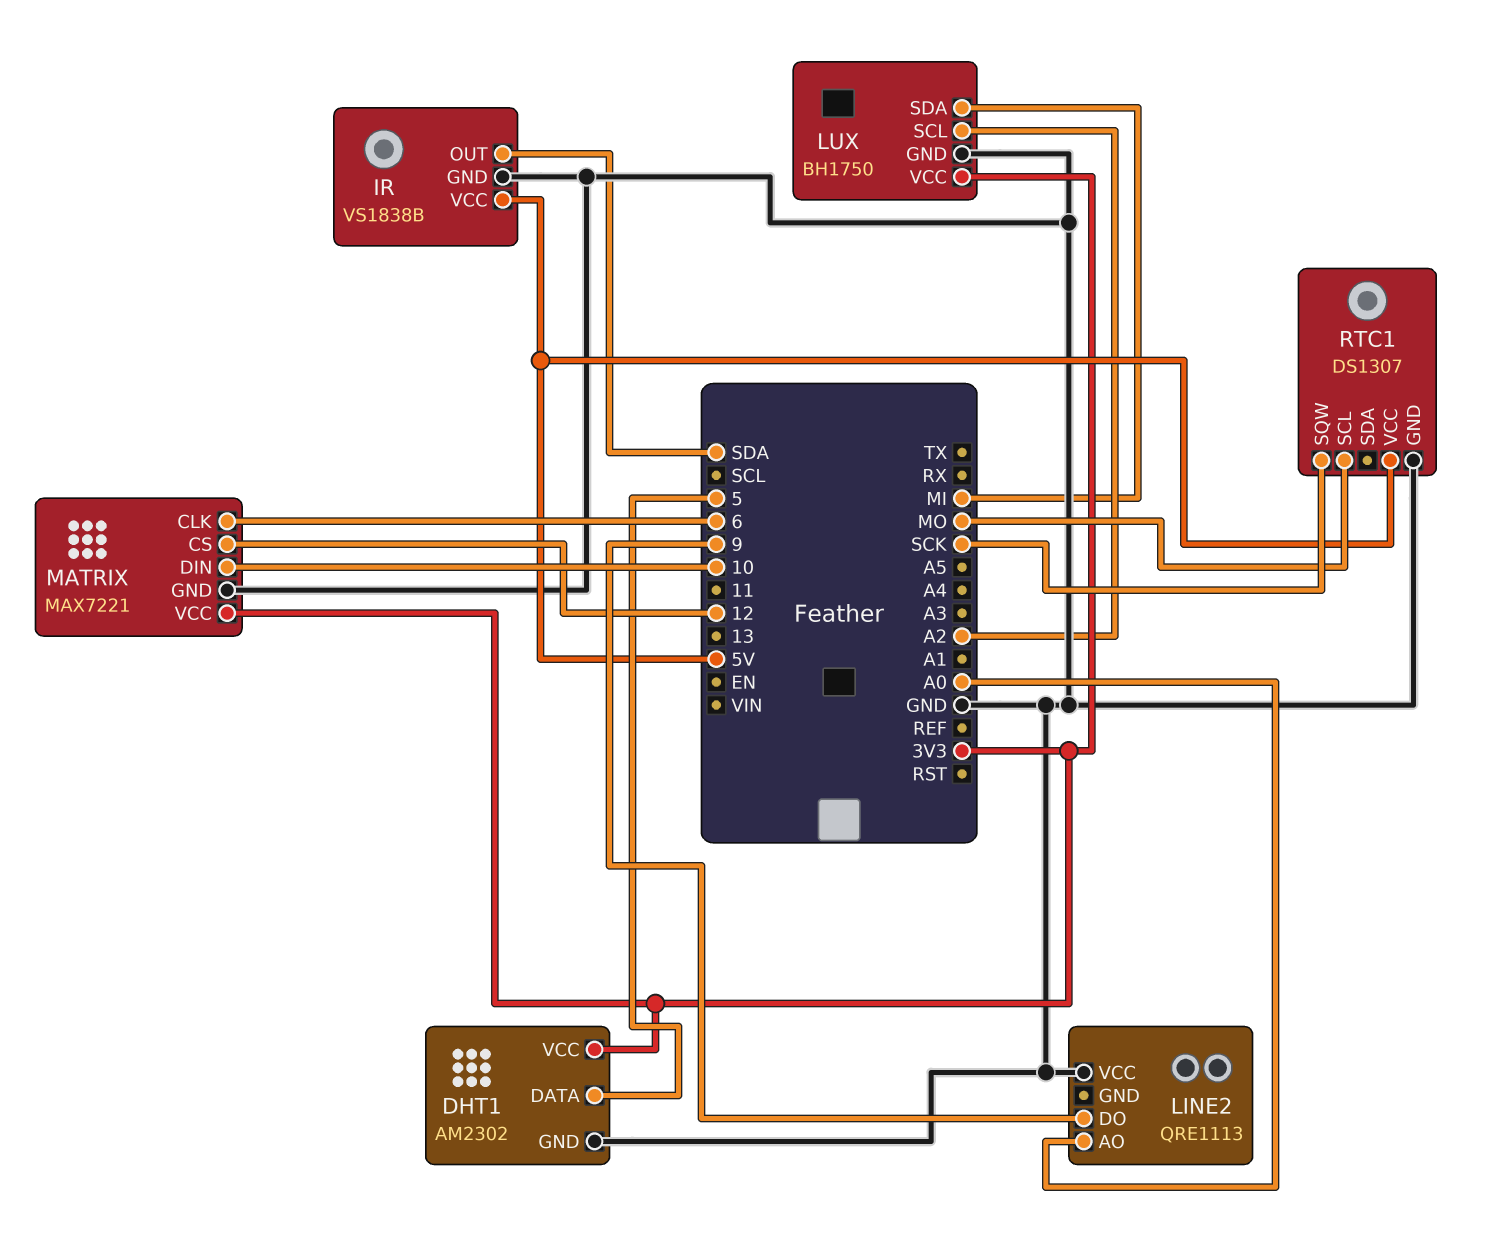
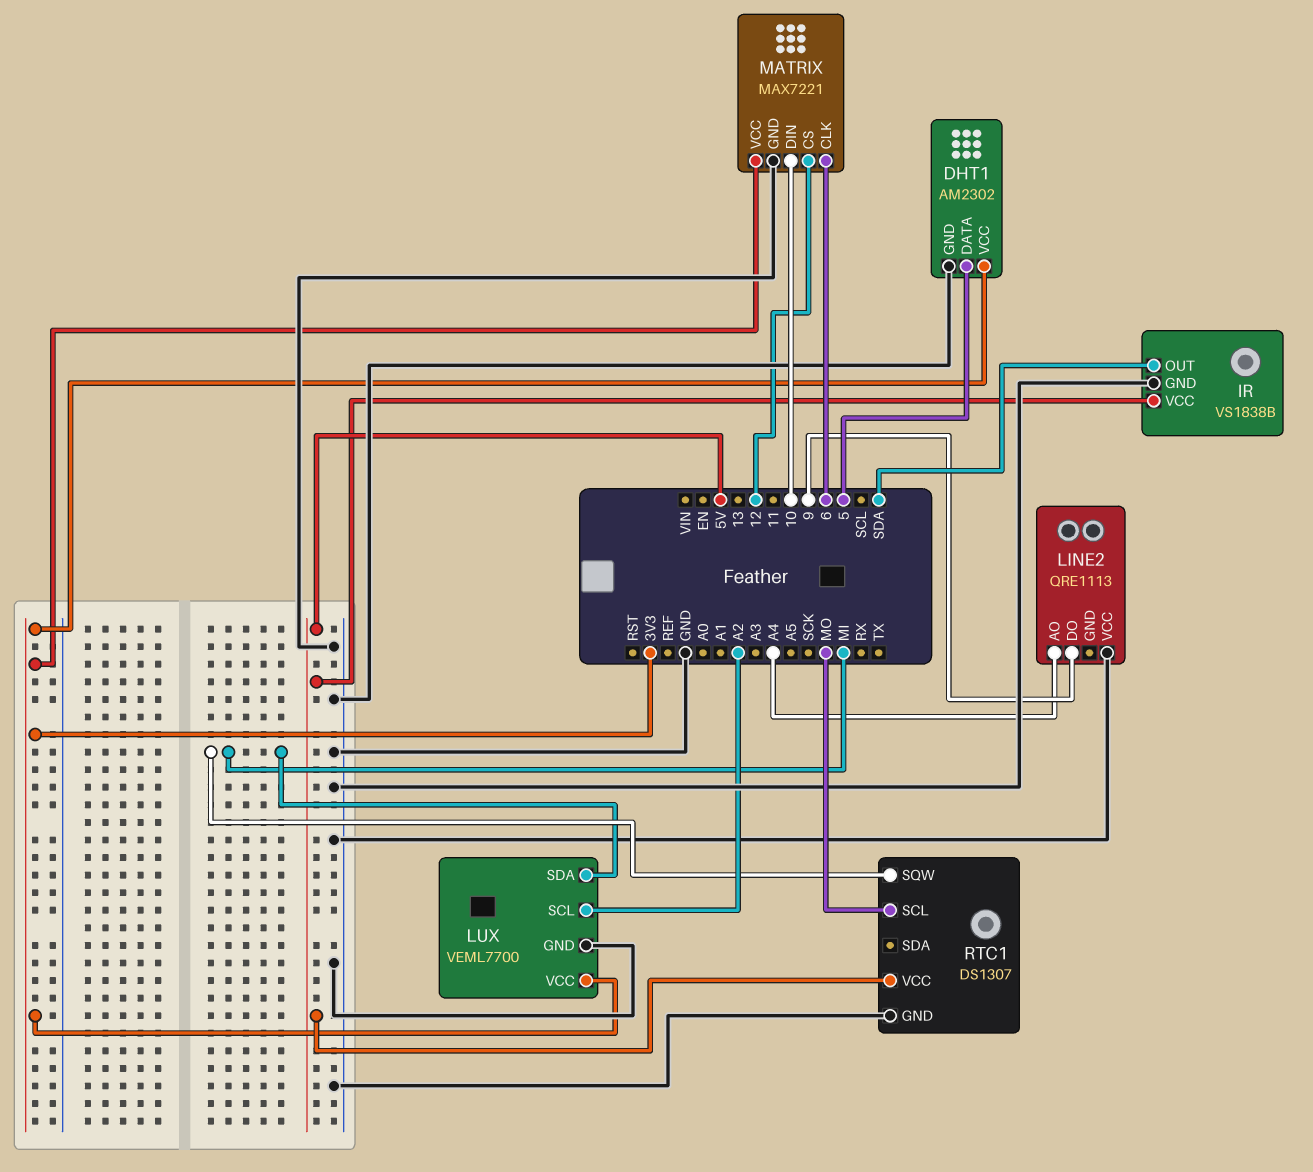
LINE2 pin AO: A0 -> A4
LUX: BH1750 -> VEML7700
RTC1 pin SQW: SCK -> MI

